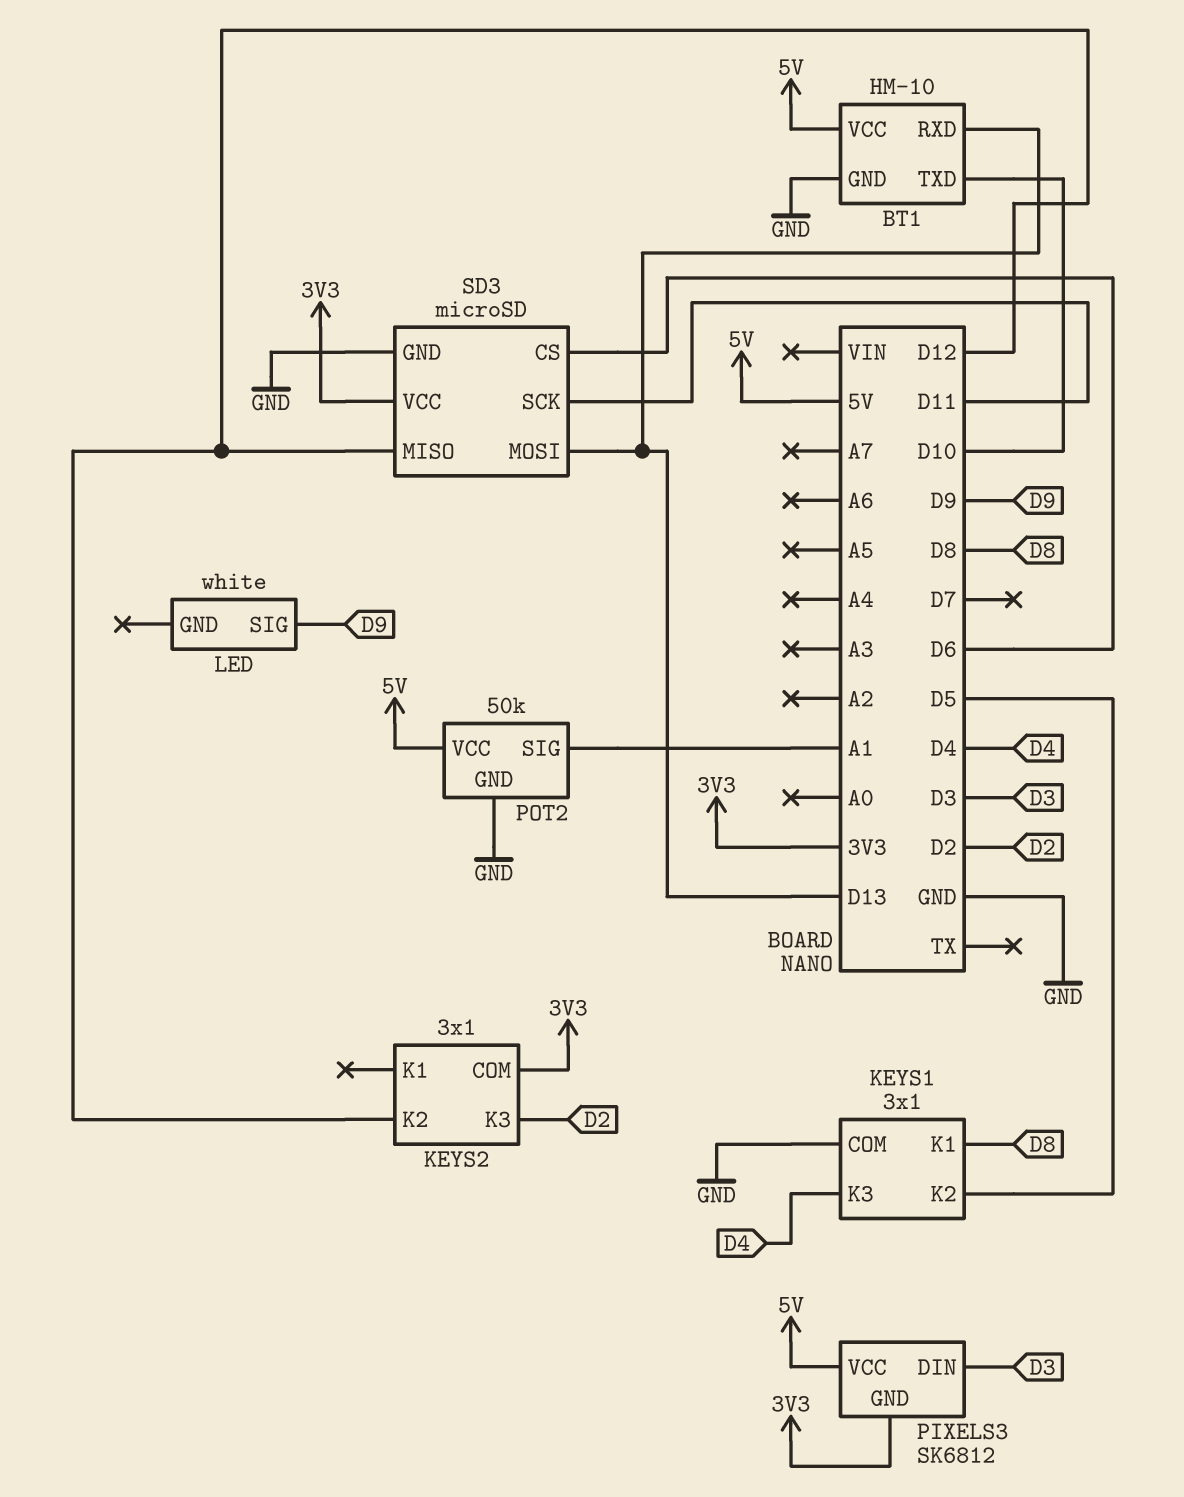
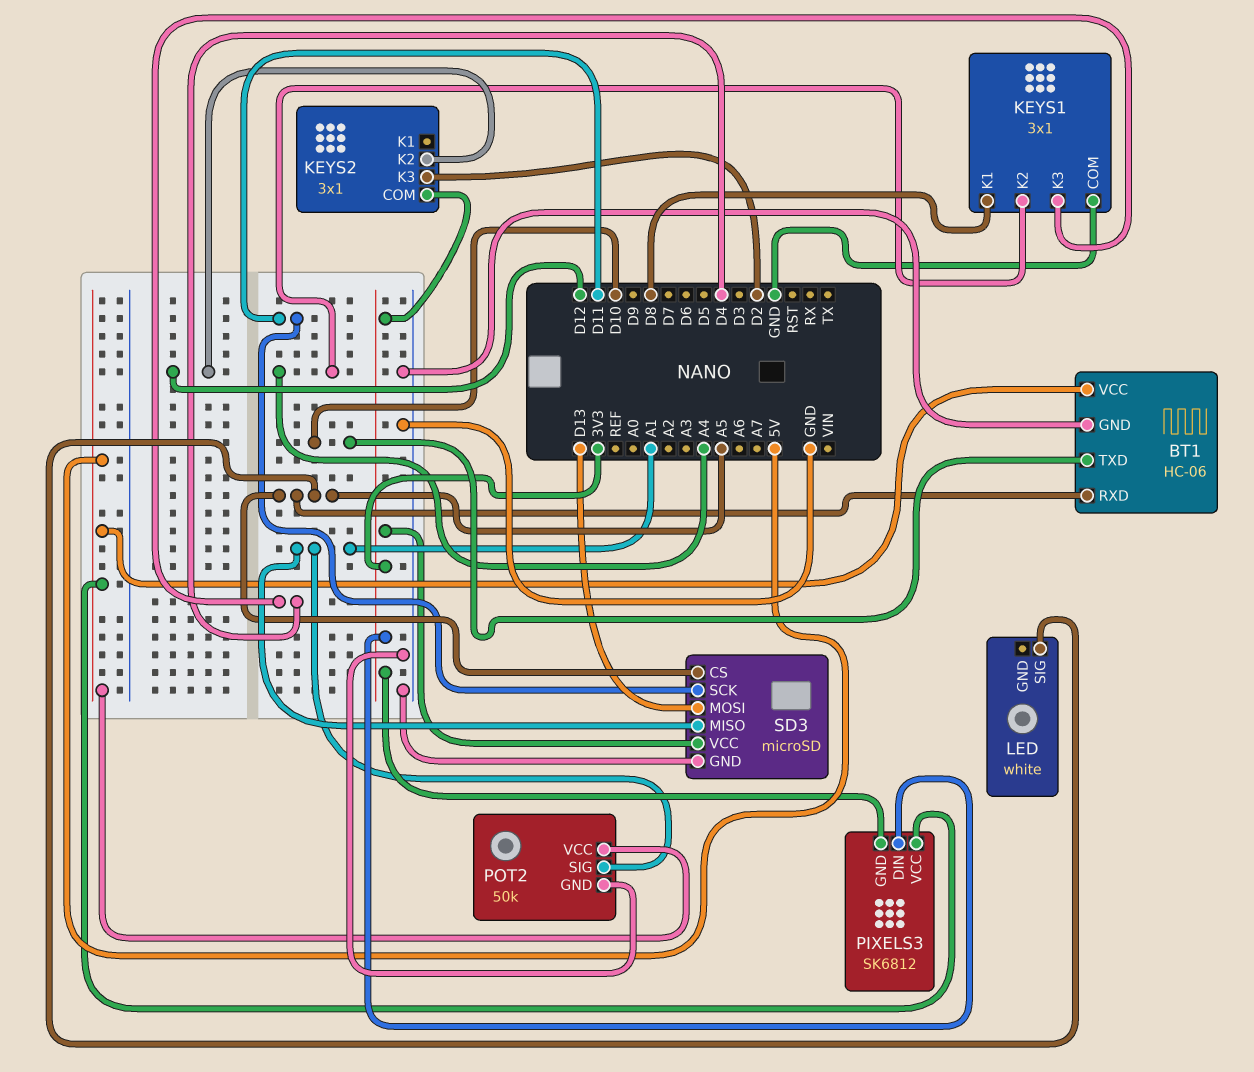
BT1: HM-10 -> HC-06
BT1 pin RXD: D13 -> A5
KEYS1 pin K2: D5 -> A4
LED pin SIG: D9 -> A5
PIXELS3 pin DIN: D3 -> 3V3
SD3 pin CS: D6 -> A5
SD3 pin MISO: D12 -> A1

